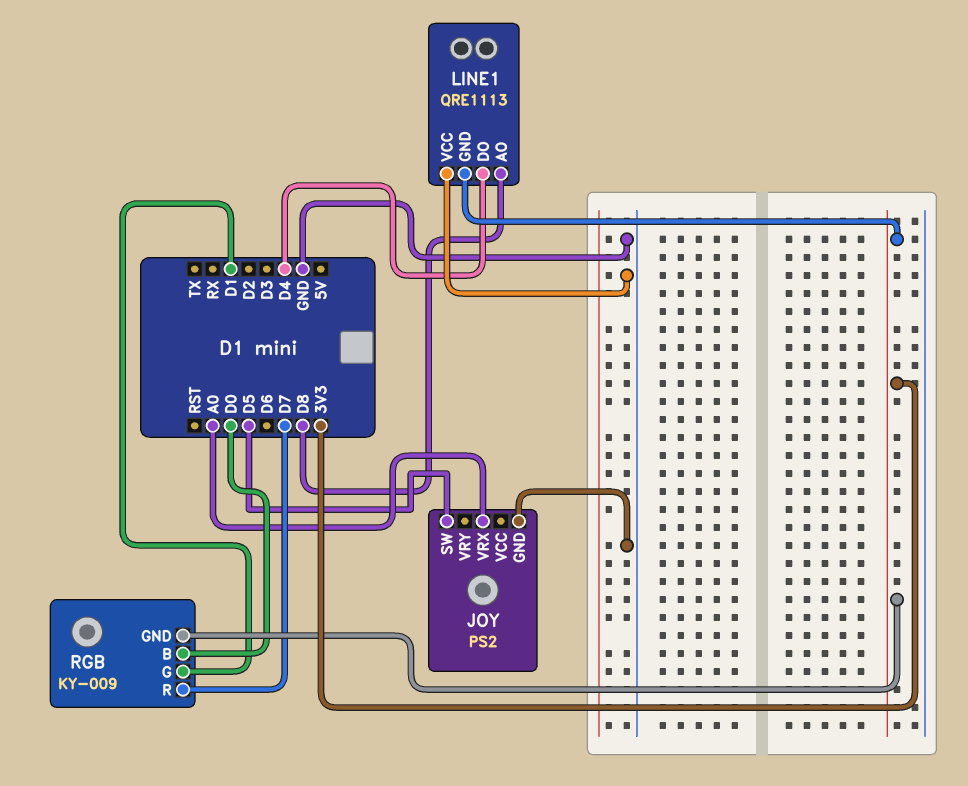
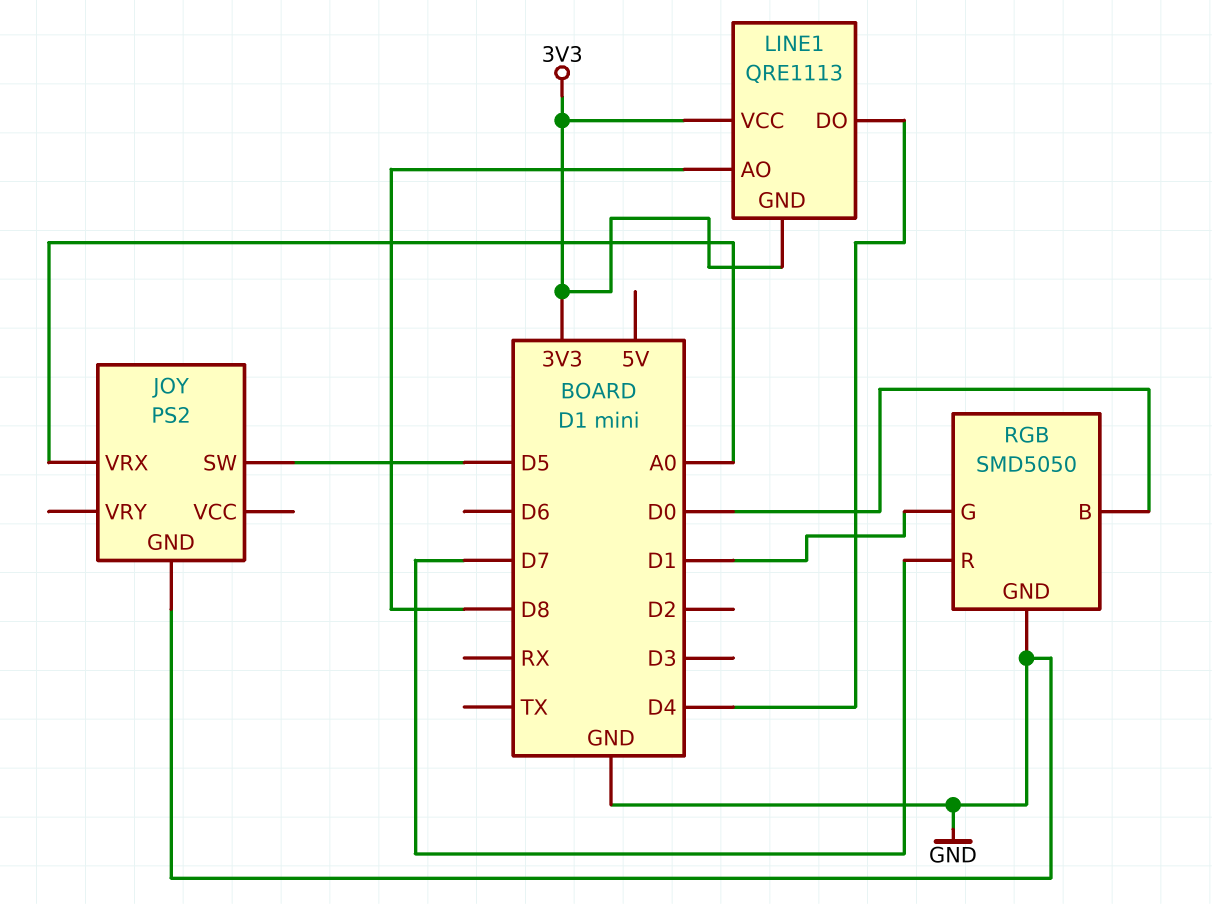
LINE1 pin VCC: GND -> 3V3
RGB: KY-009 -> SMD5050
RGB pin GND: 3V3 -> GND

